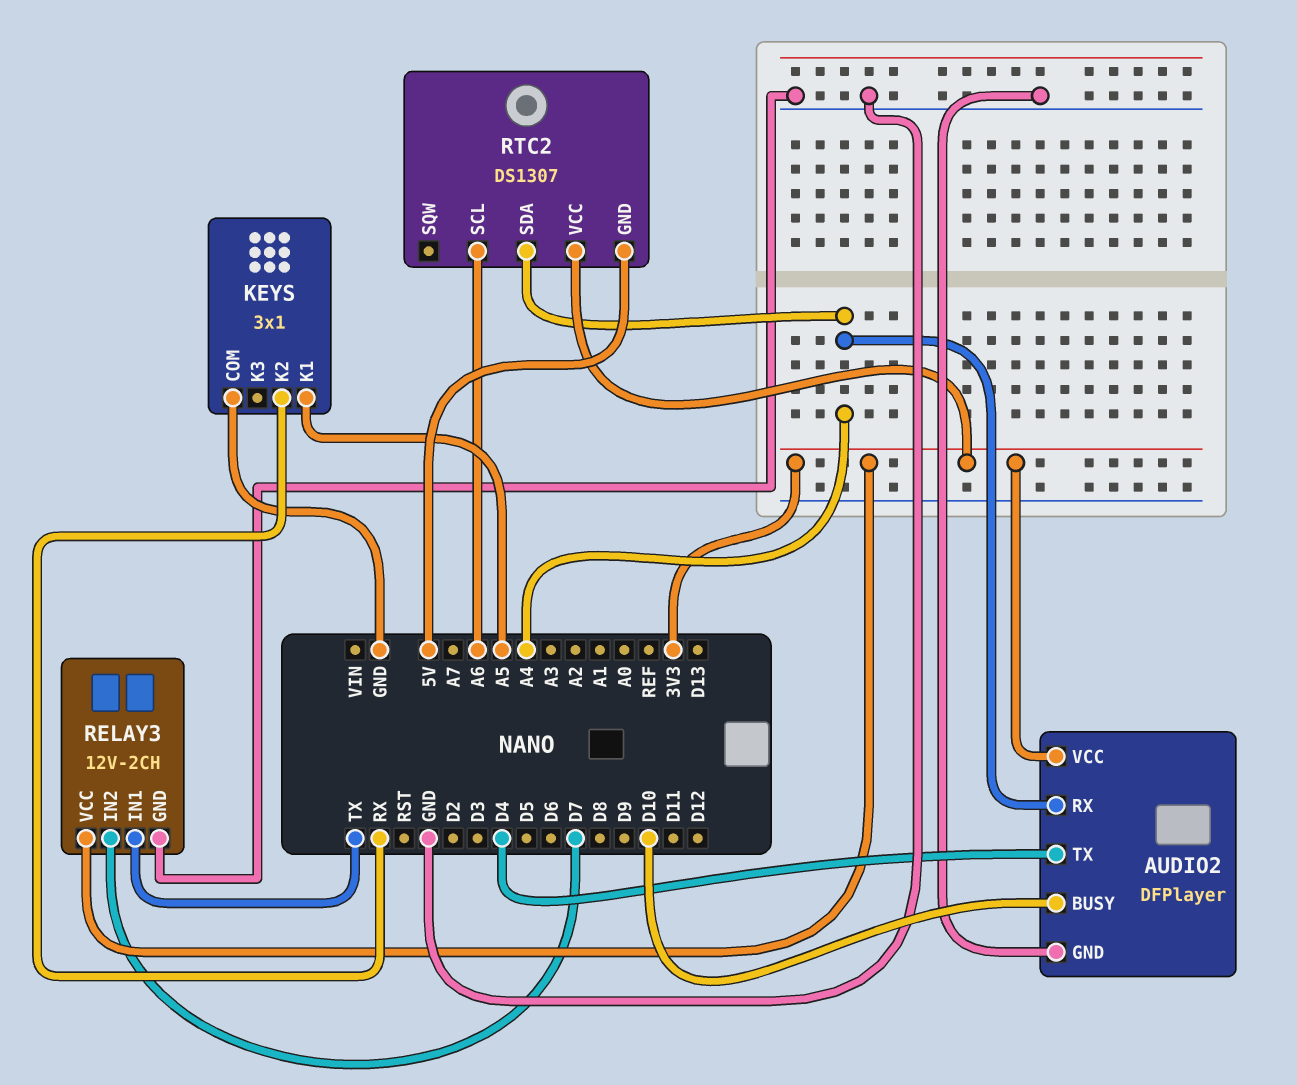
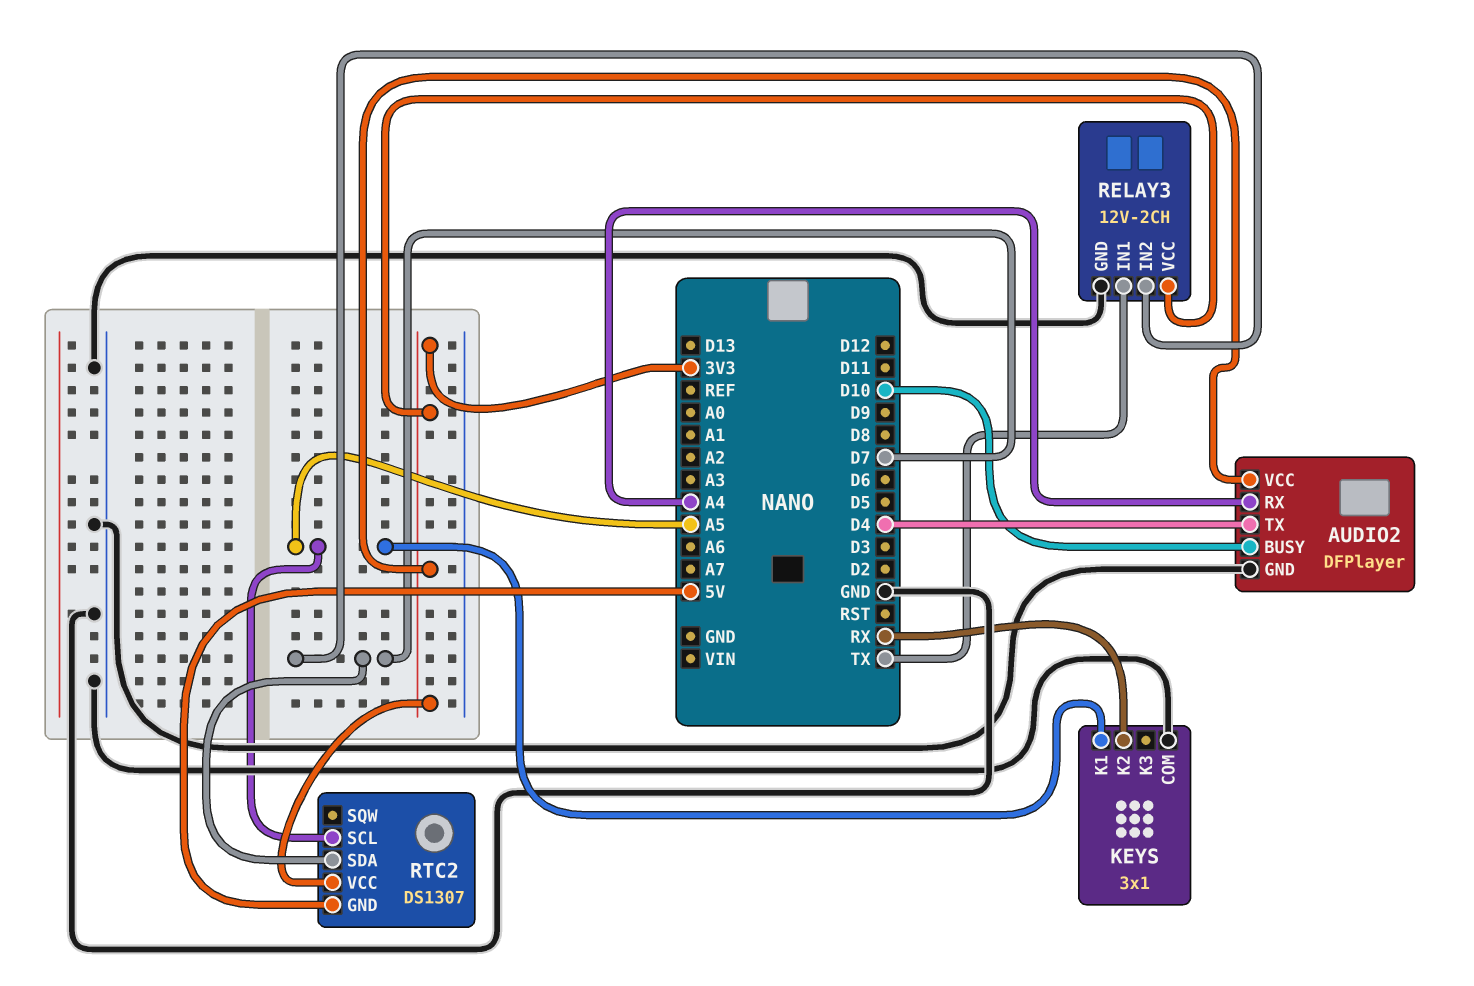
RTC2 pin SCL: A6 -> A5
RTC2 pin SDA: A4 -> D7

